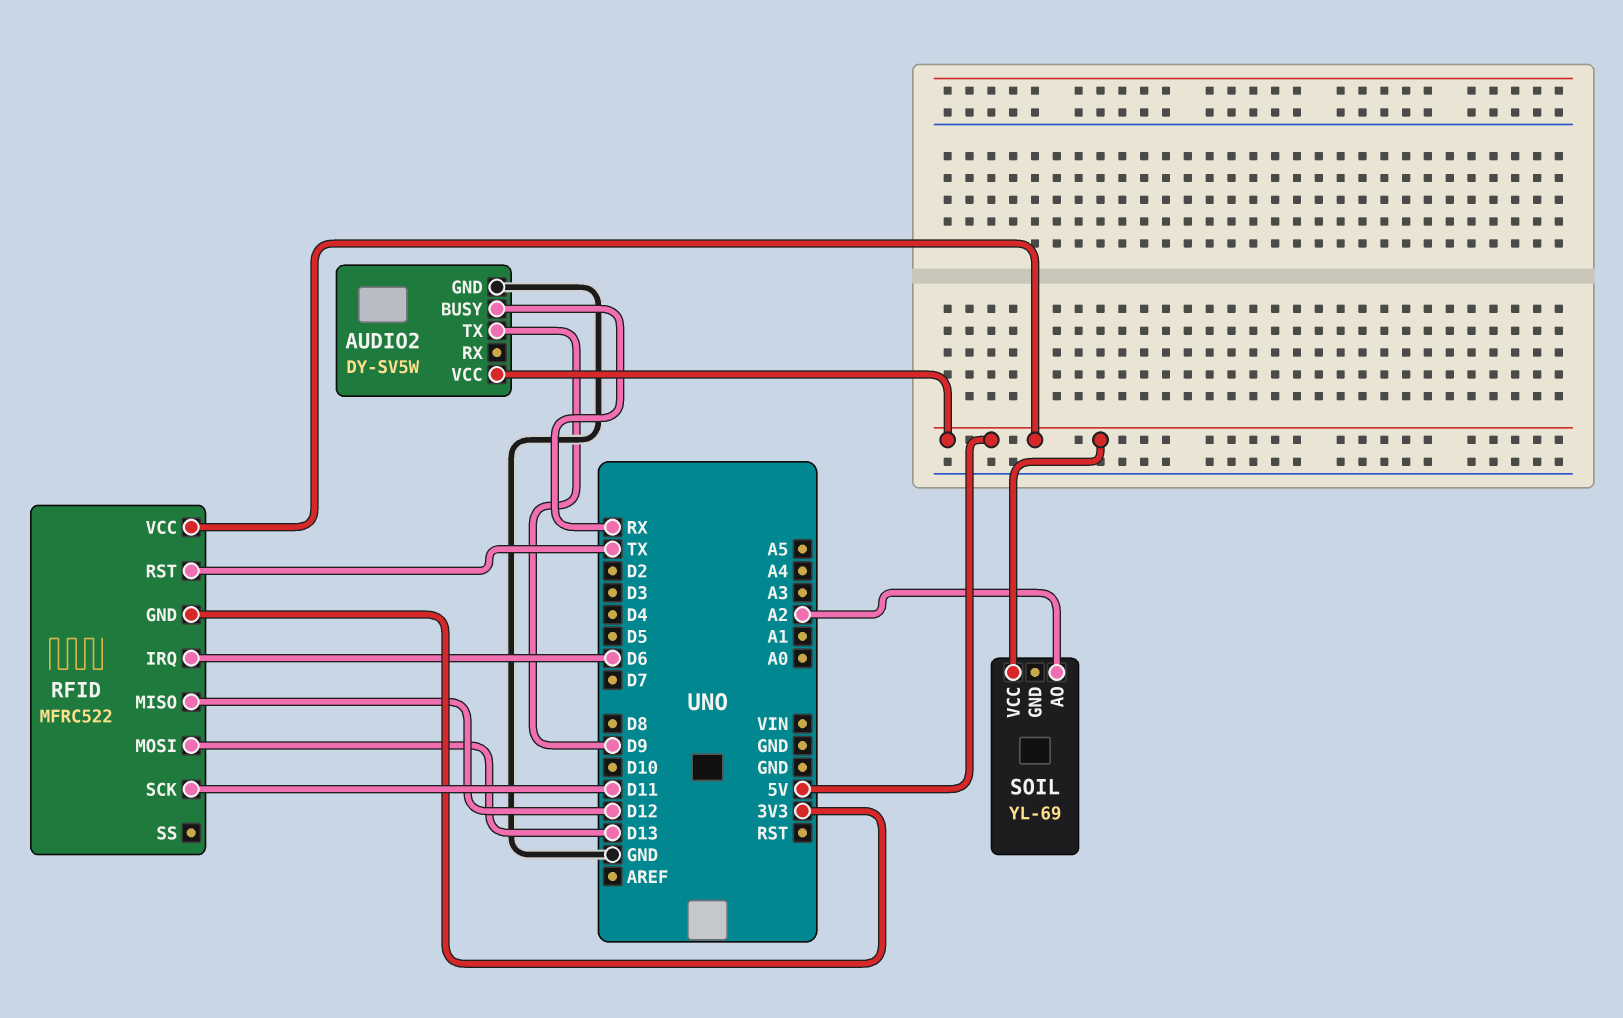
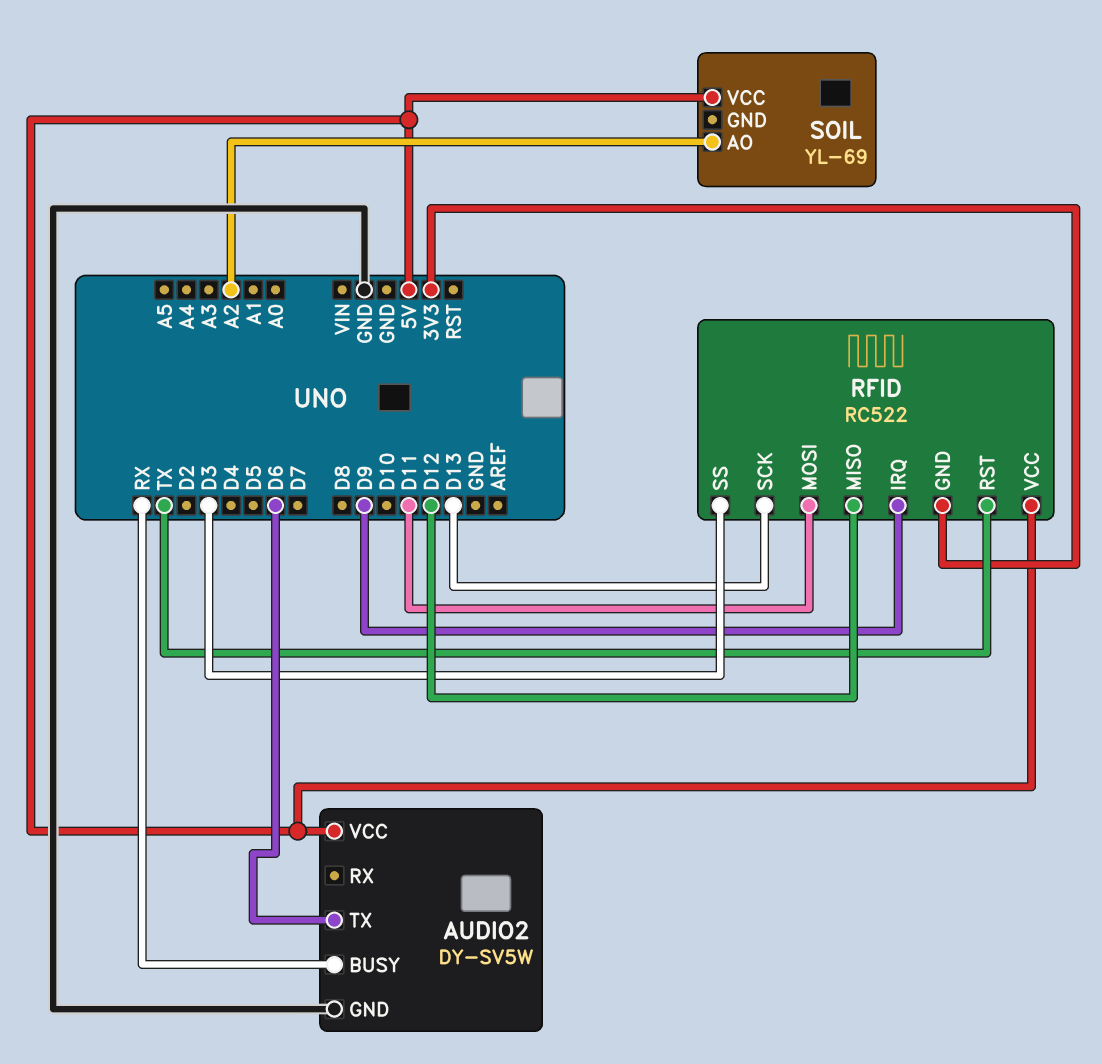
AUDIO2 pin TX: D9 -> D6
RFID: MFRC522 -> RC522
RFID pin IRQ: D6 -> D9
RFID pin MOSI: D13 -> D11
RFID pin SCK: D11 -> D13
RFID pin SS: none -> D3

